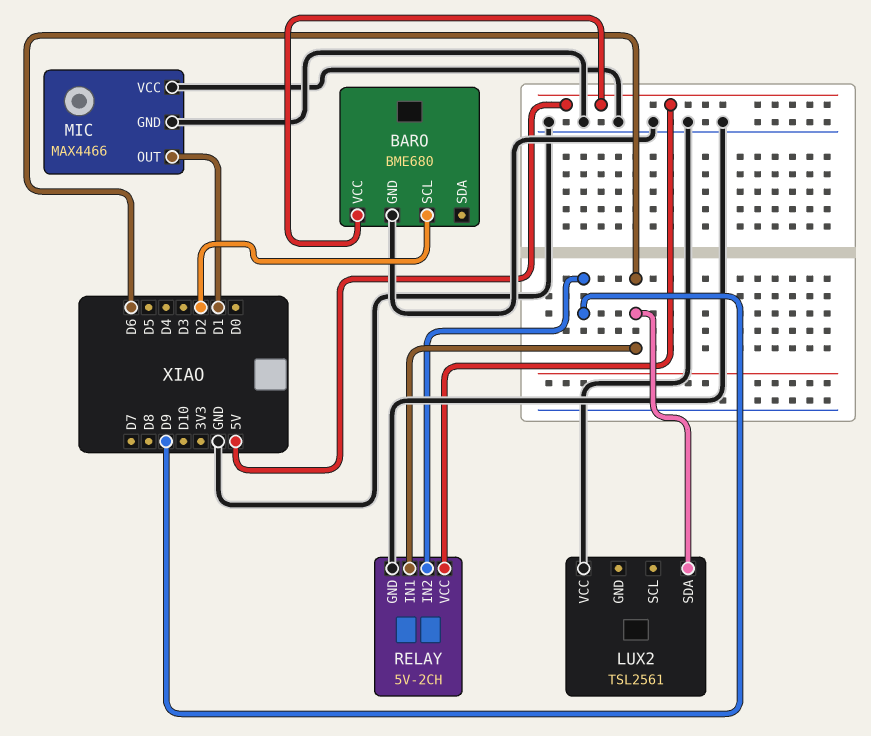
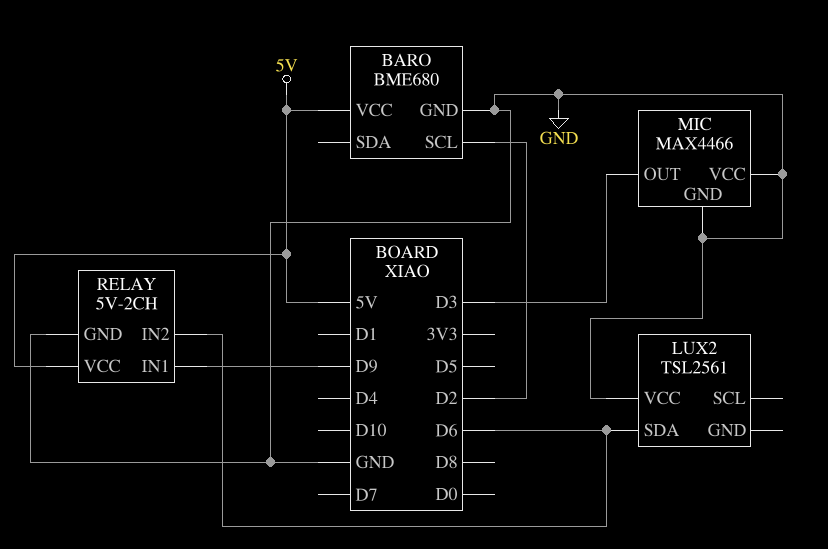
MIC pin OUT: D1 -> D3
RELAY pin IN1: D6 -> D9
RELAY pin IN2: D9 -> D6

